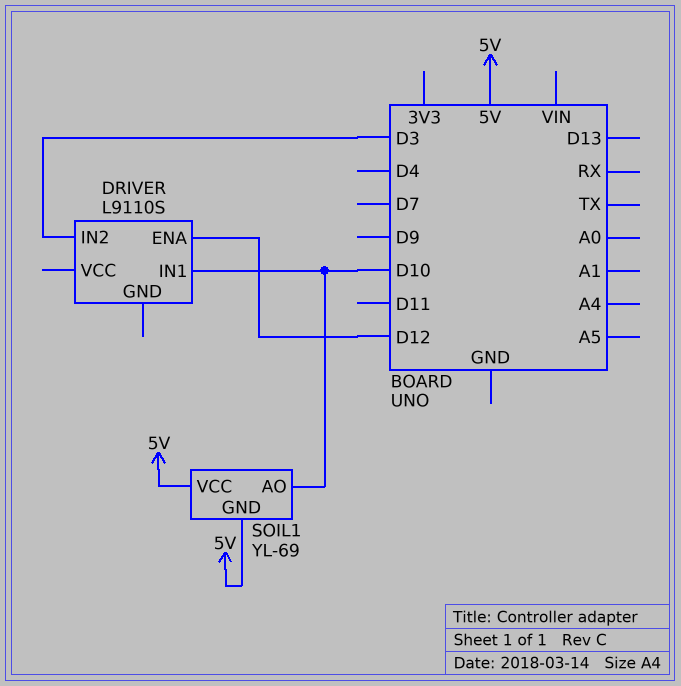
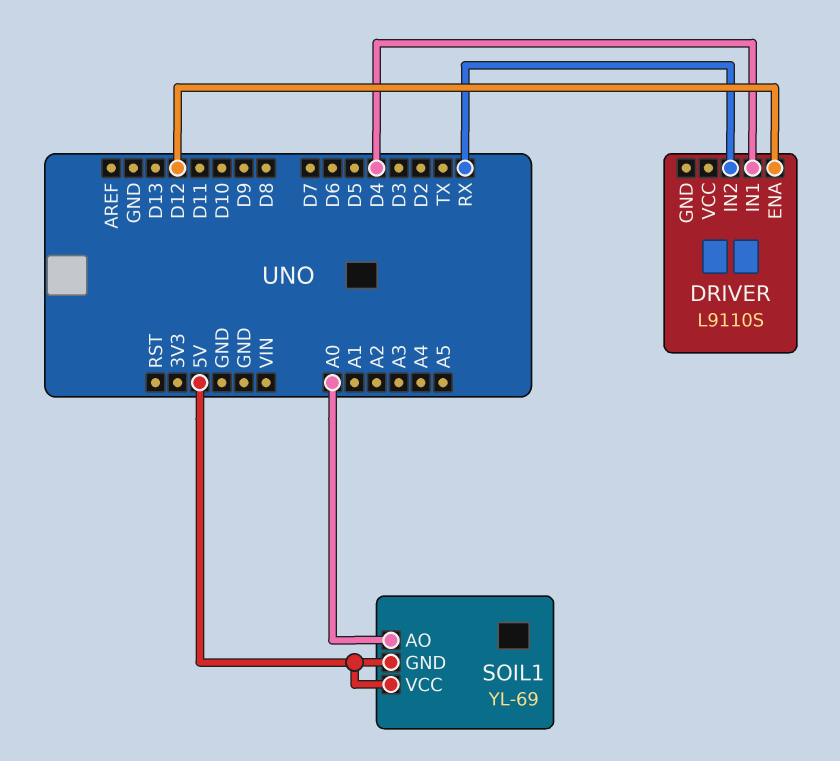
DRIVER pin IN1: D10 -> D4
DRIVER pin IN2: D3 -> RX
SOIL1 pin AO: D10 -> A0

